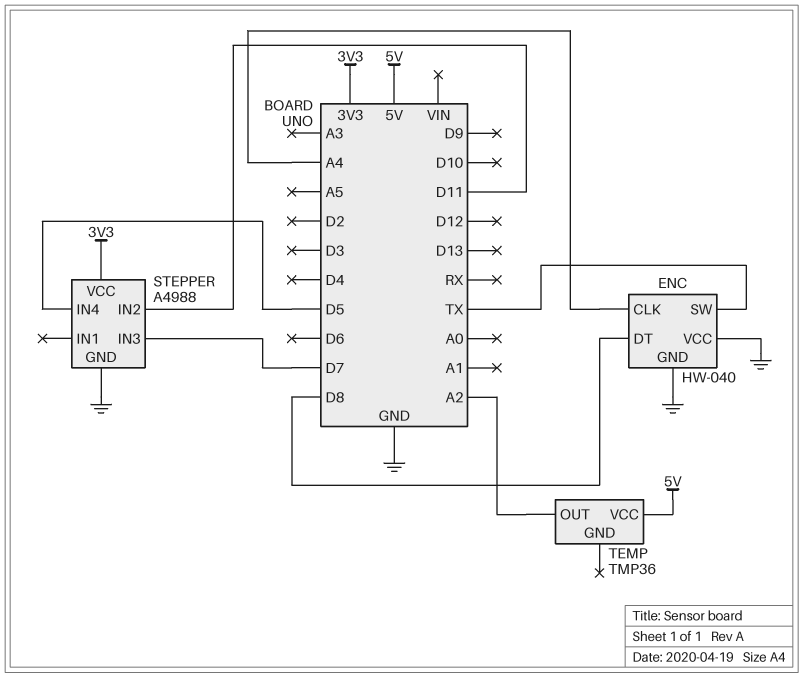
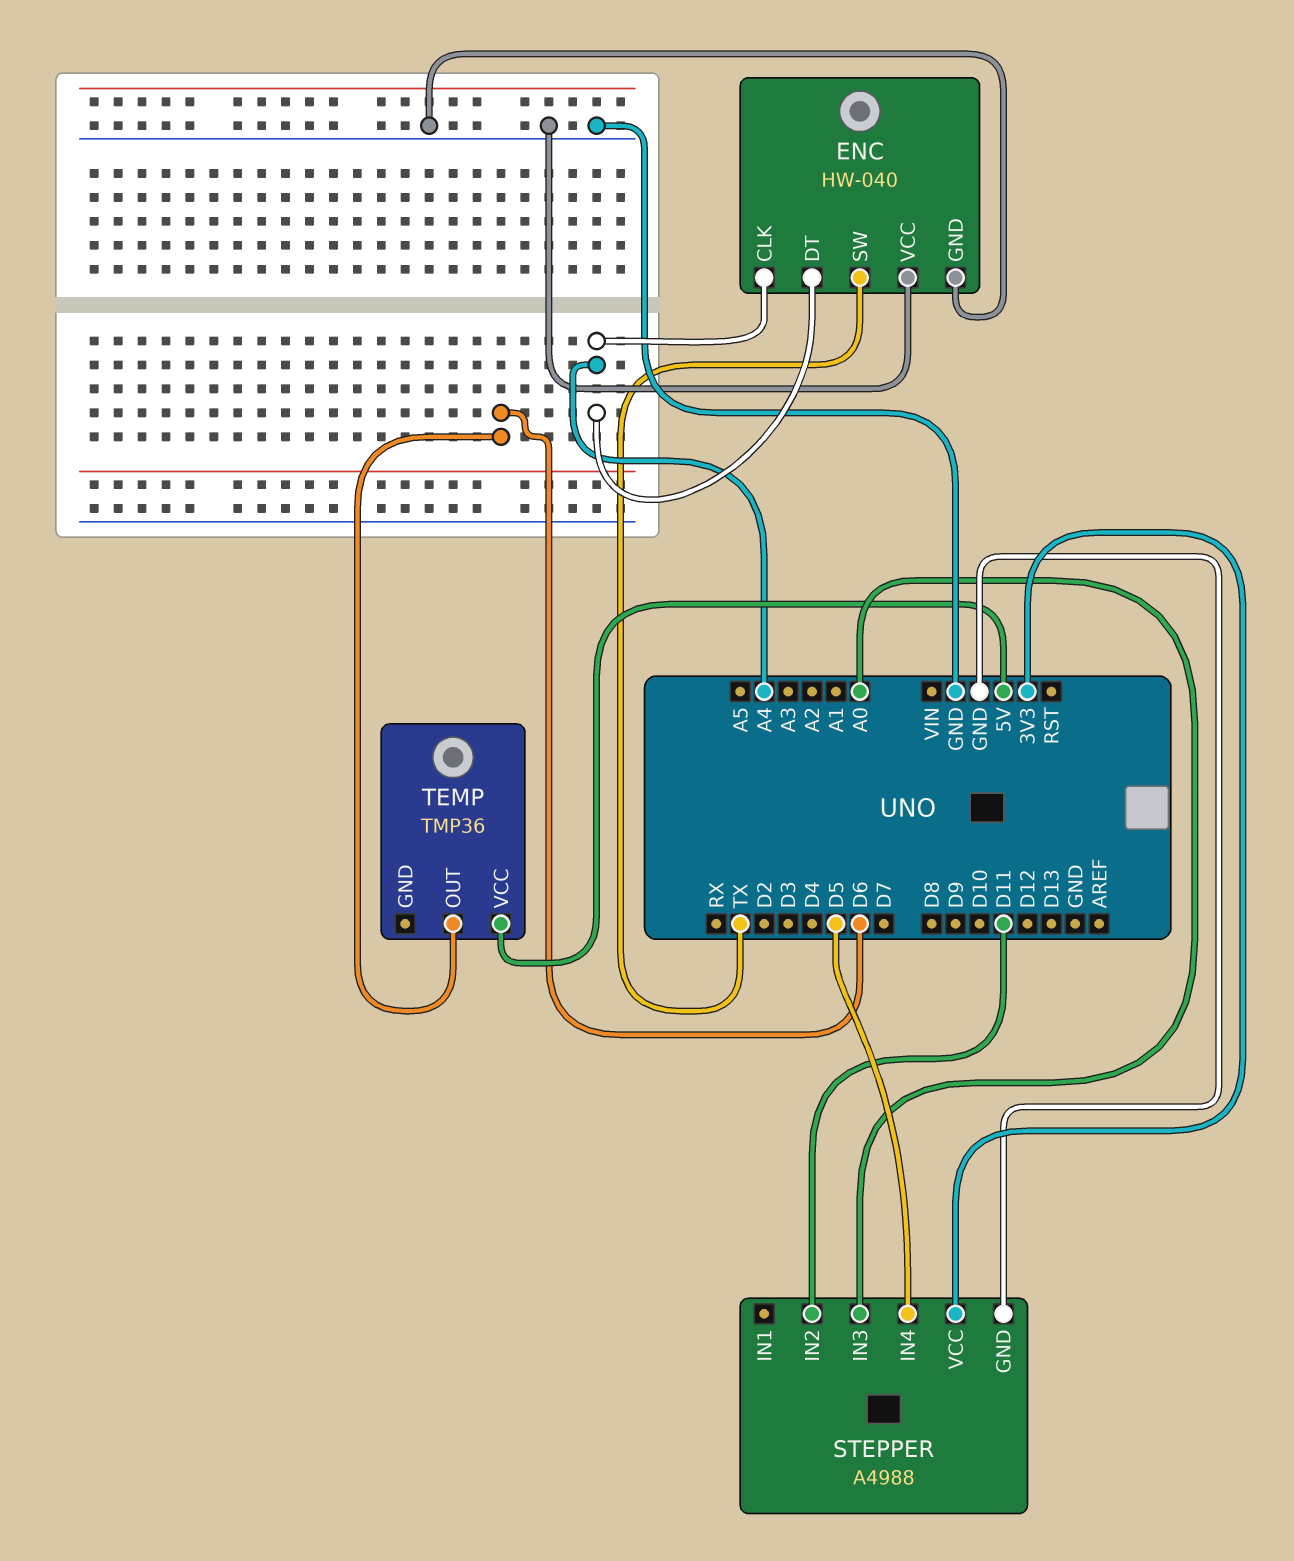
ENC pin DT: D8 -> A4
STEPPER pin IN3: D7 -> A0
TEMP pin OUT: A2 -> D6

